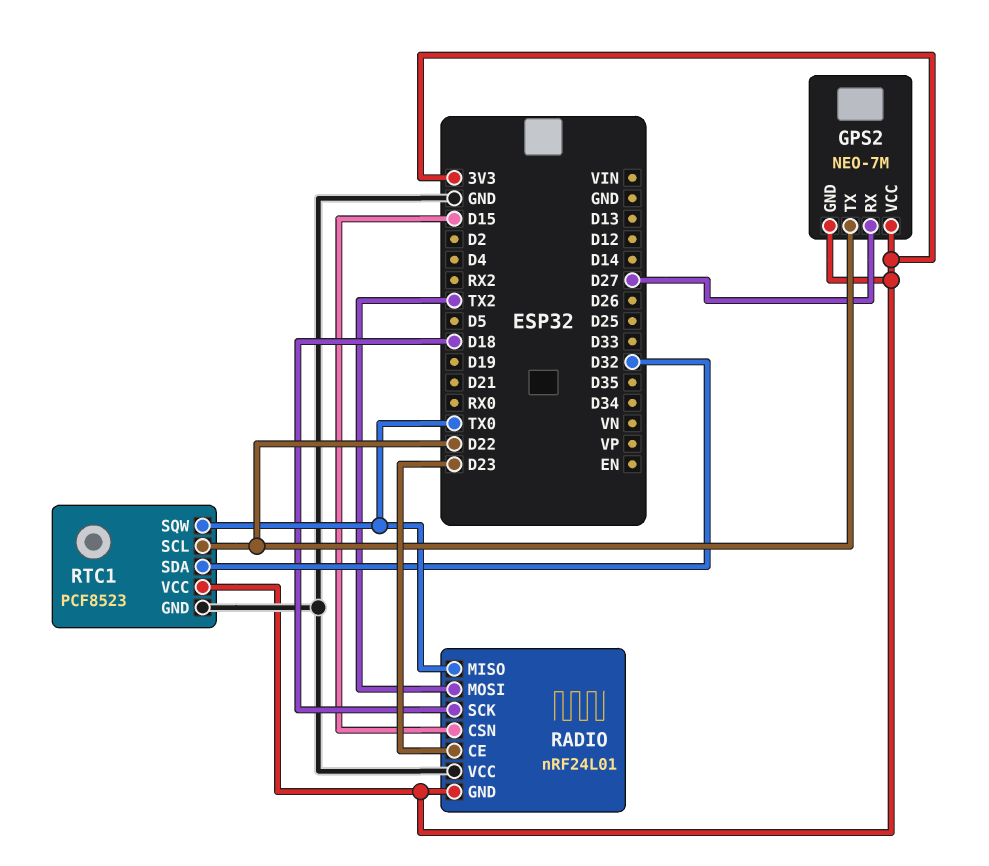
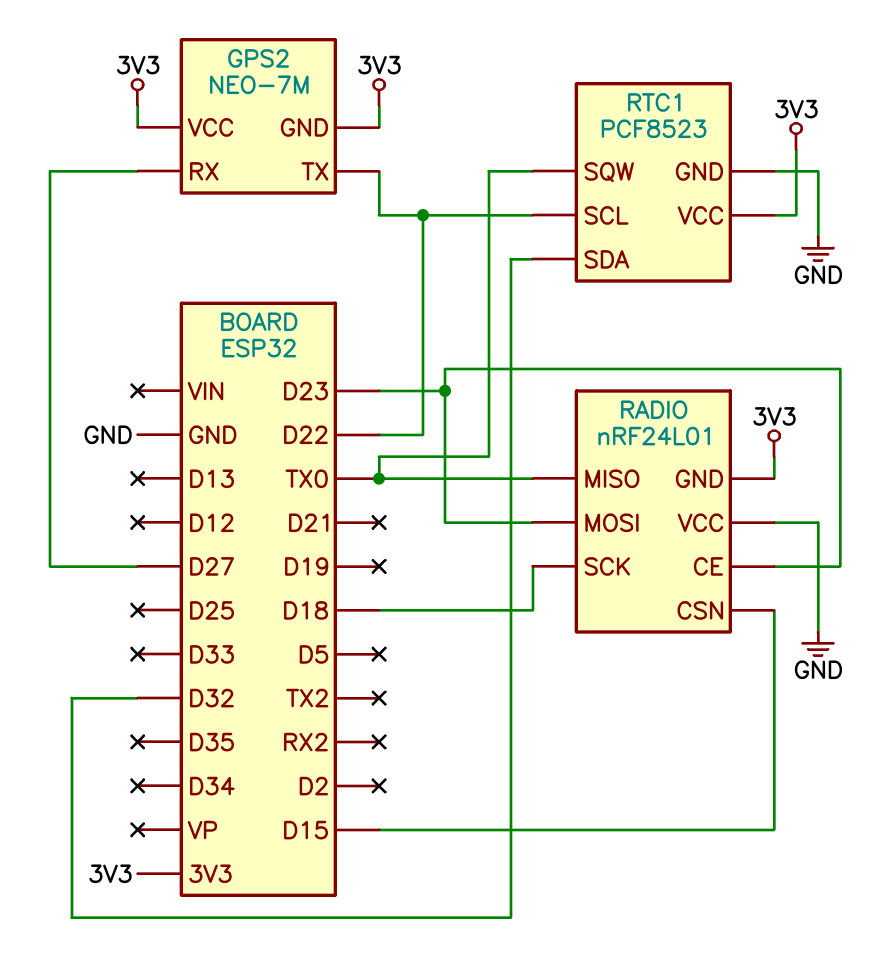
RADIO pin MOSI: TX2 -> D23

